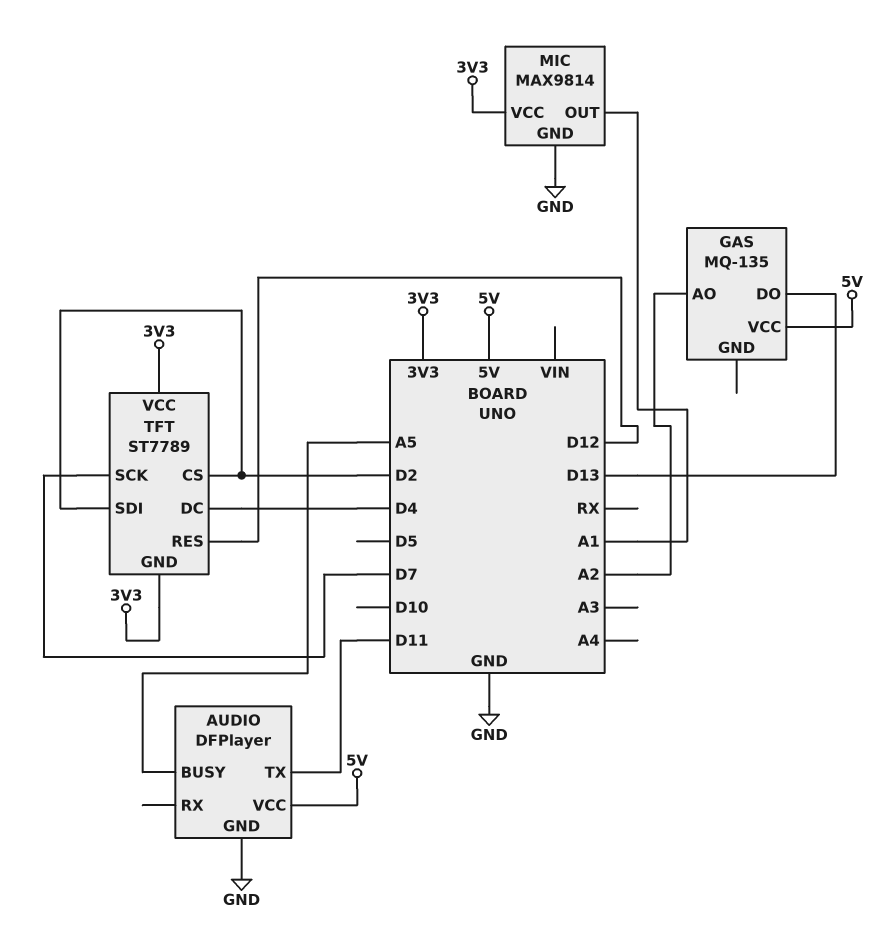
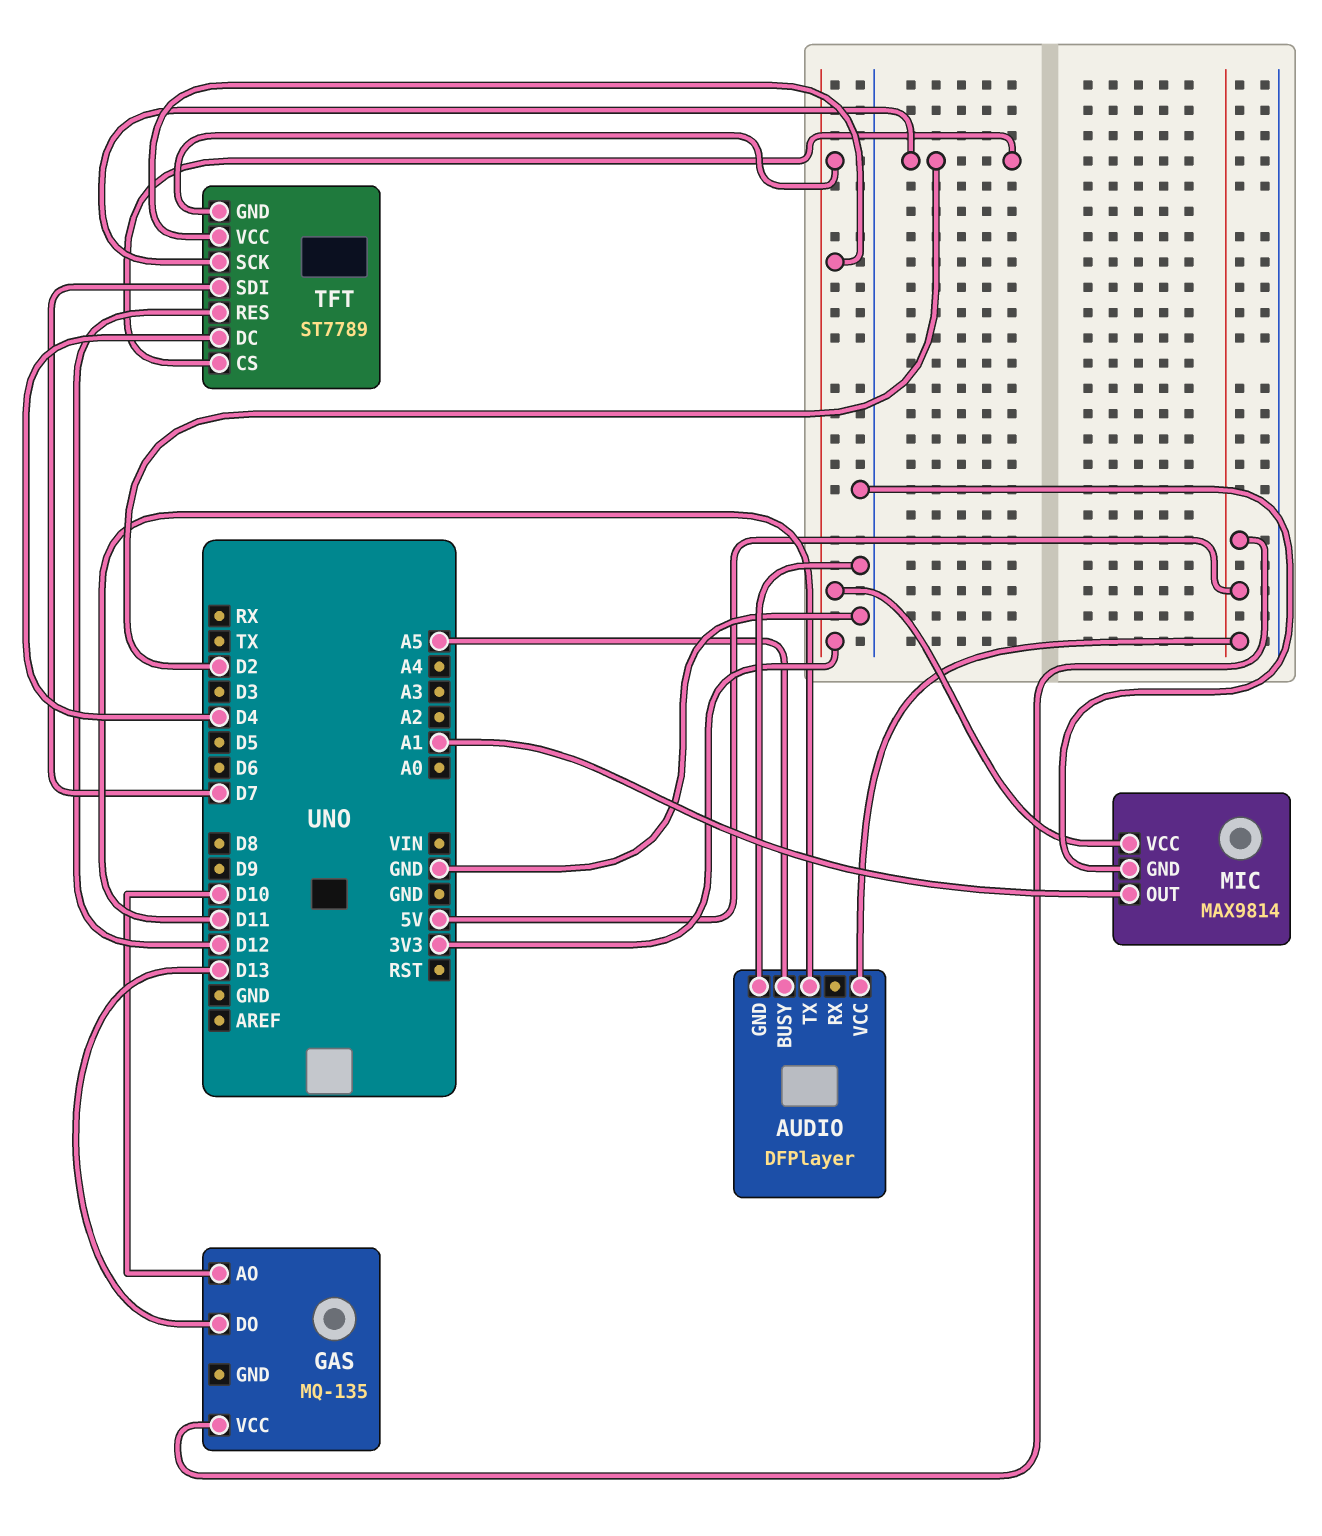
GAS pin AO: A2 -> D10
TFT pin SCK: D7 -> D2
TFT pin SDI: D2 -> D7

